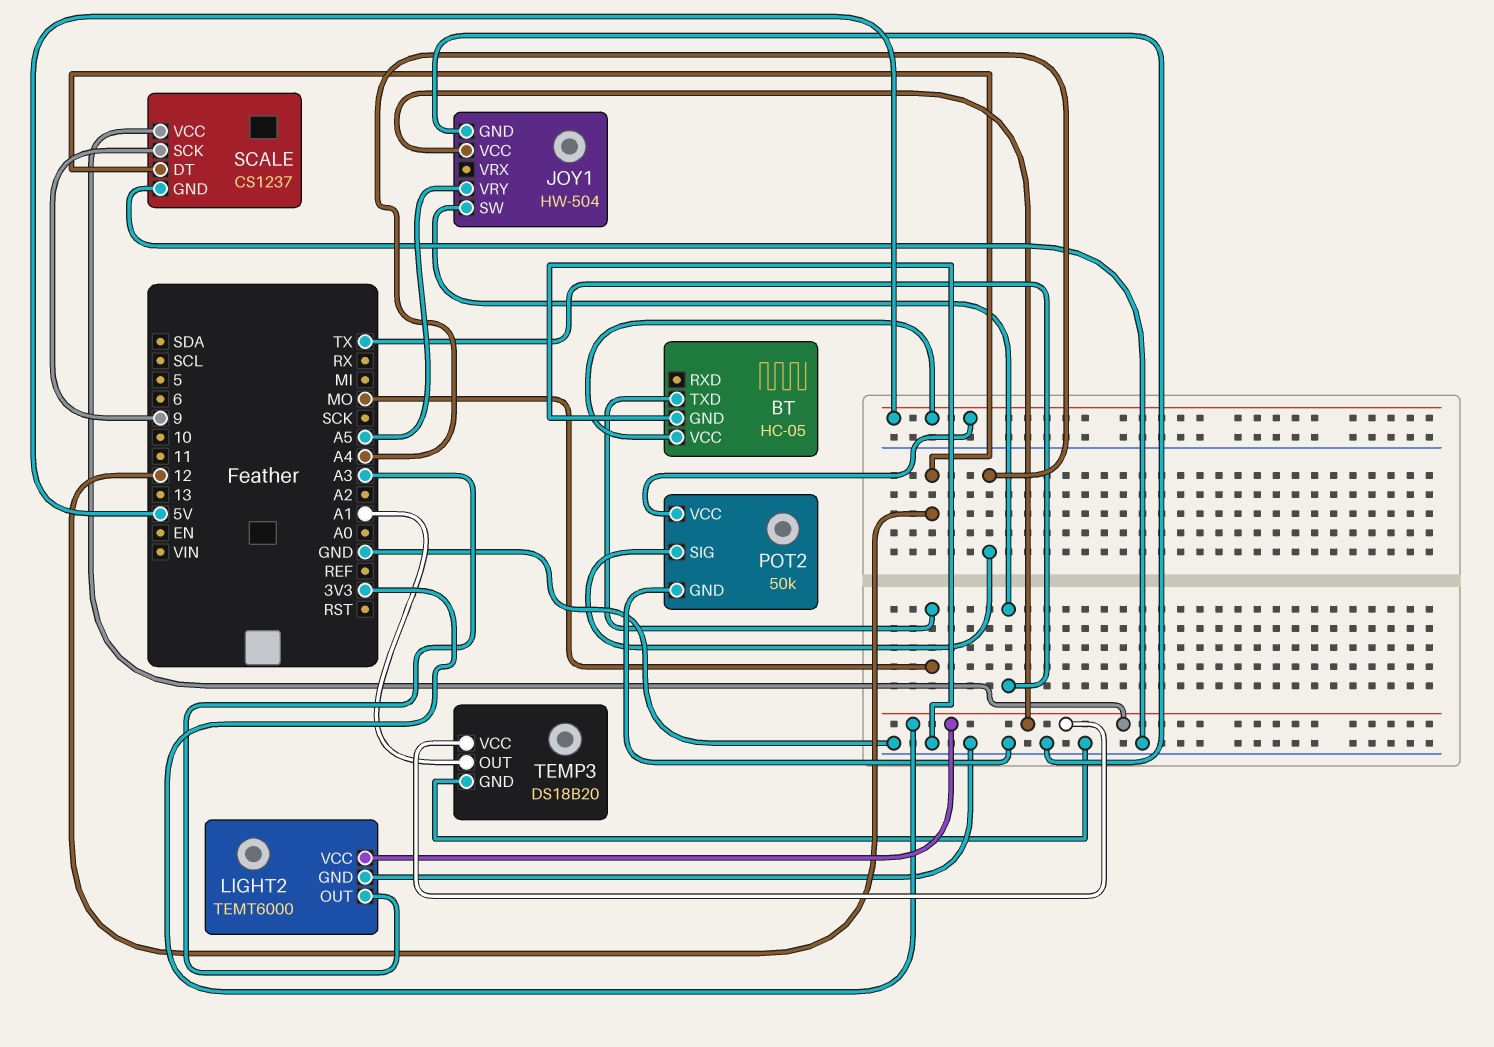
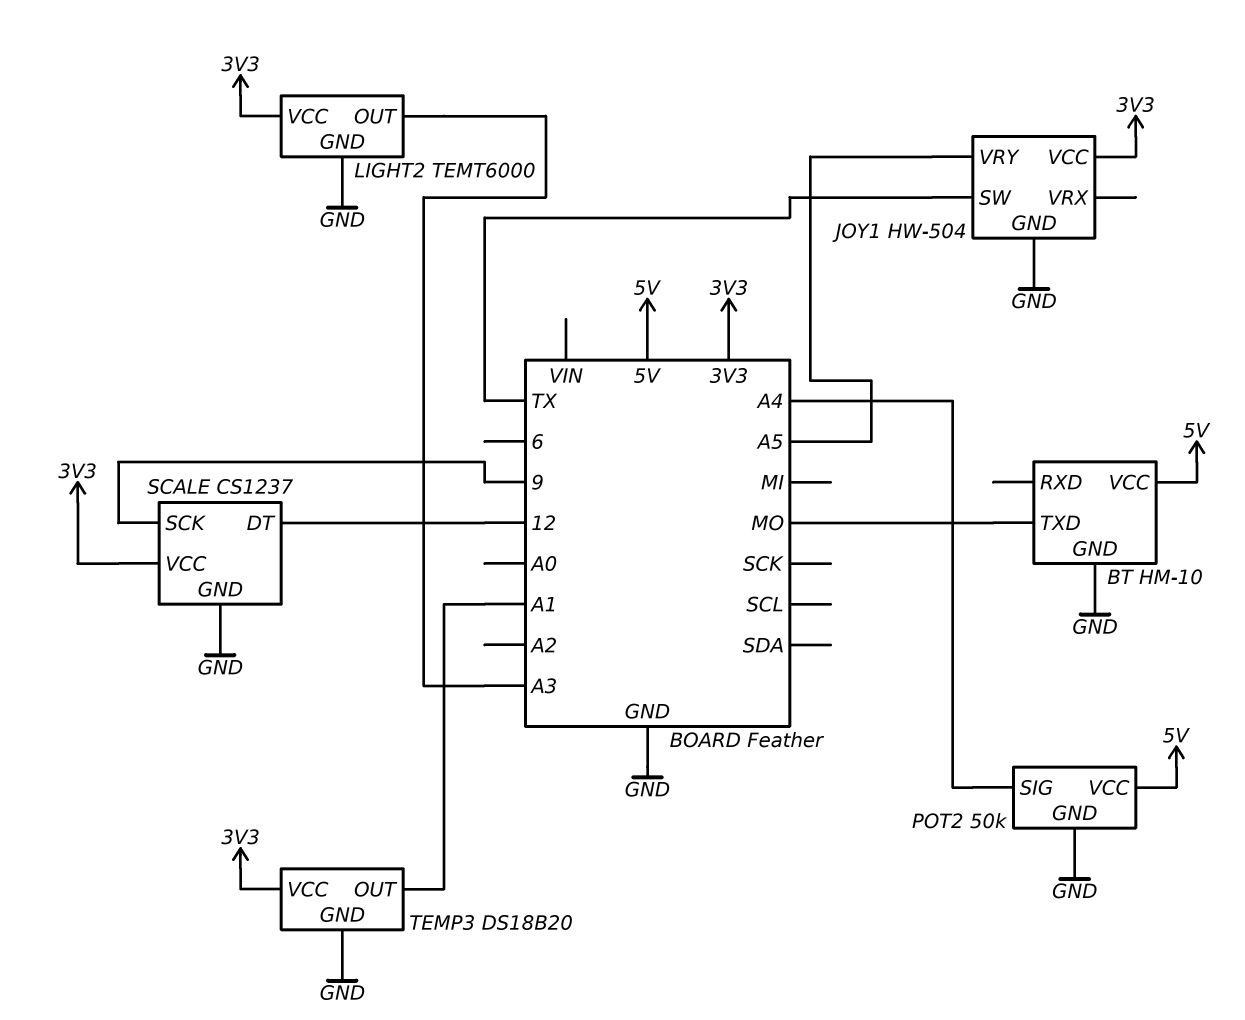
BT: HC-05 -> HM-10

